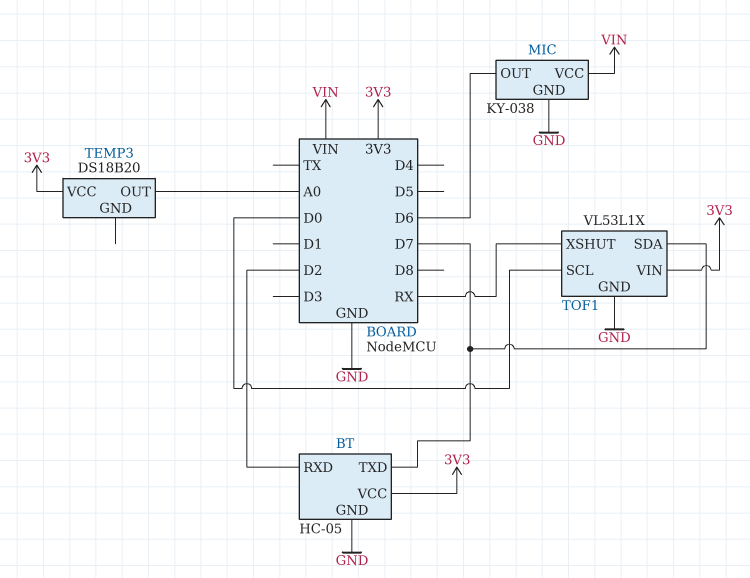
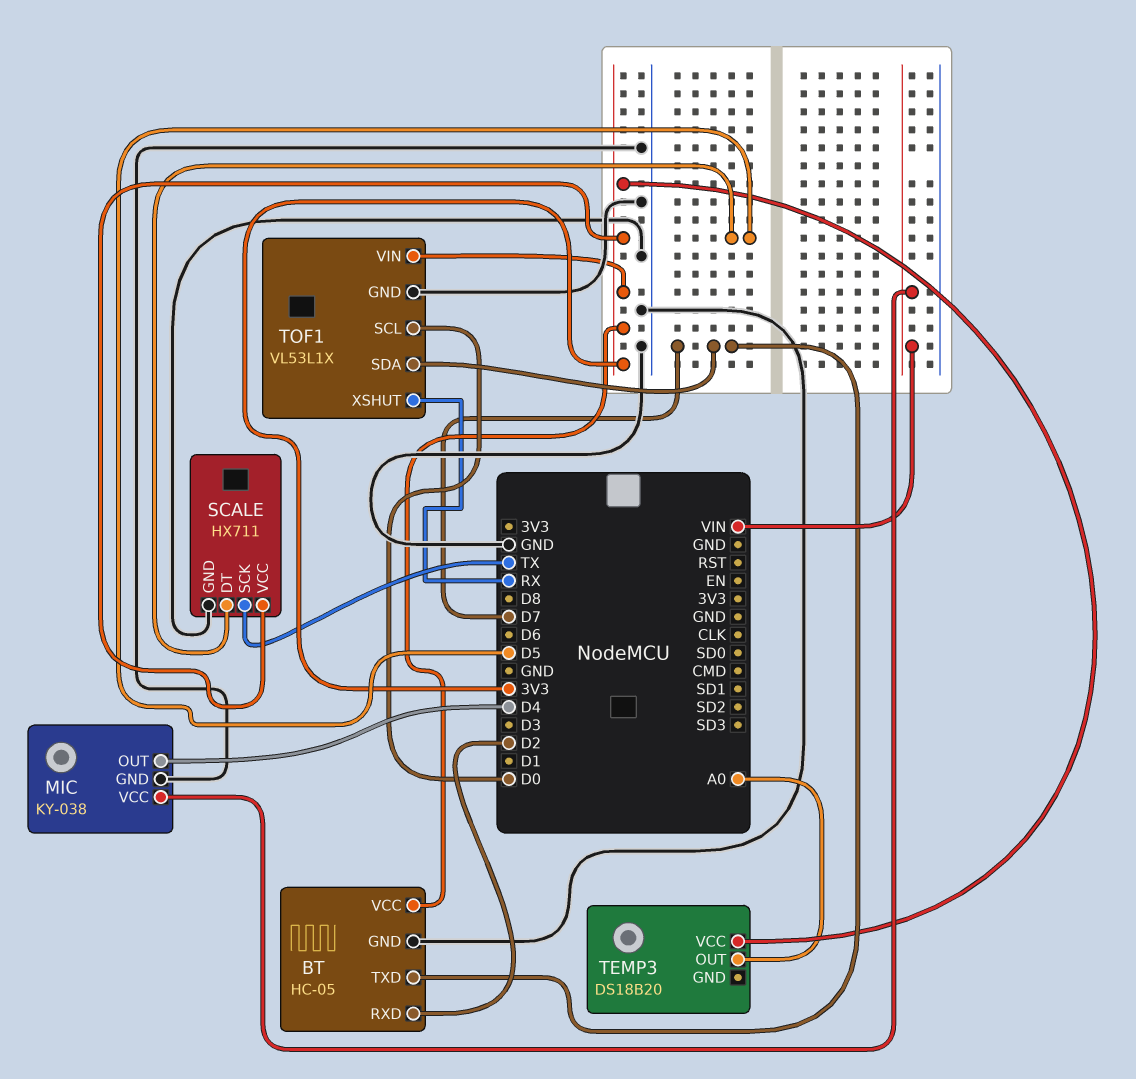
MIC pin OUT: D6 -> D4
SCALE: none -> HX711
SCALE pin DT: none -> D5
SCALE pin GND: none -> GND
SCALE pin SCK: none -> TX
SCALE pin VCC: none -> 3V3

